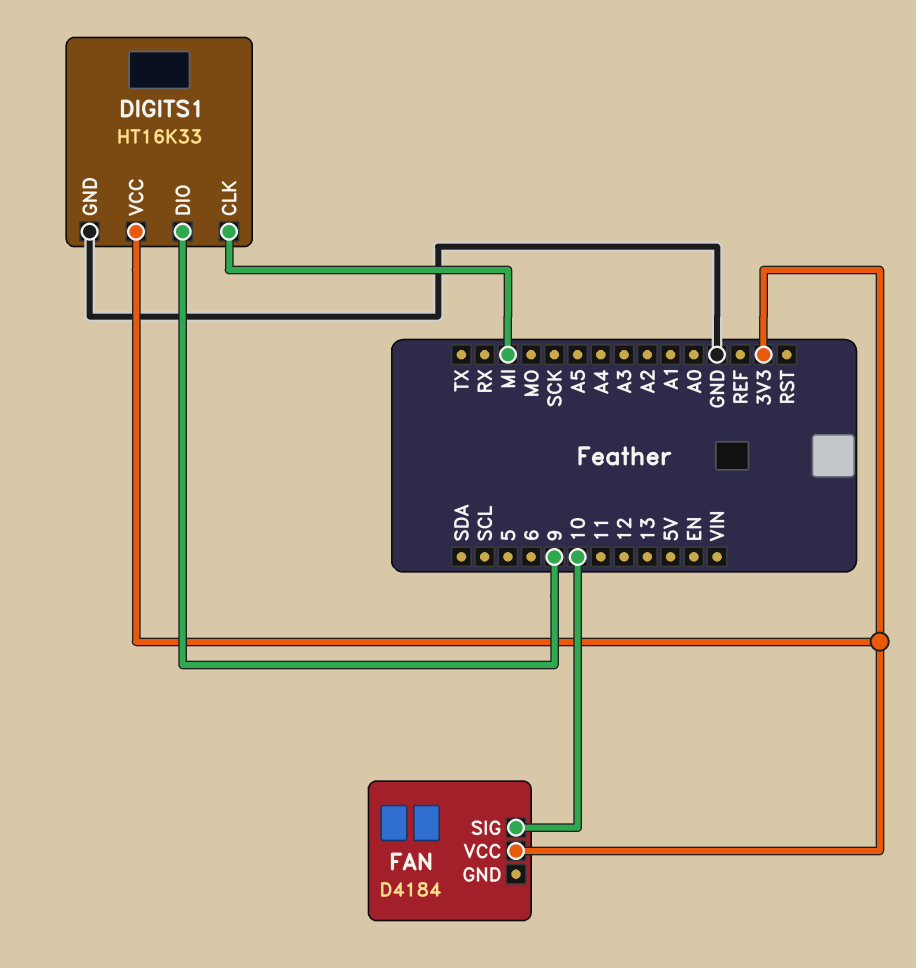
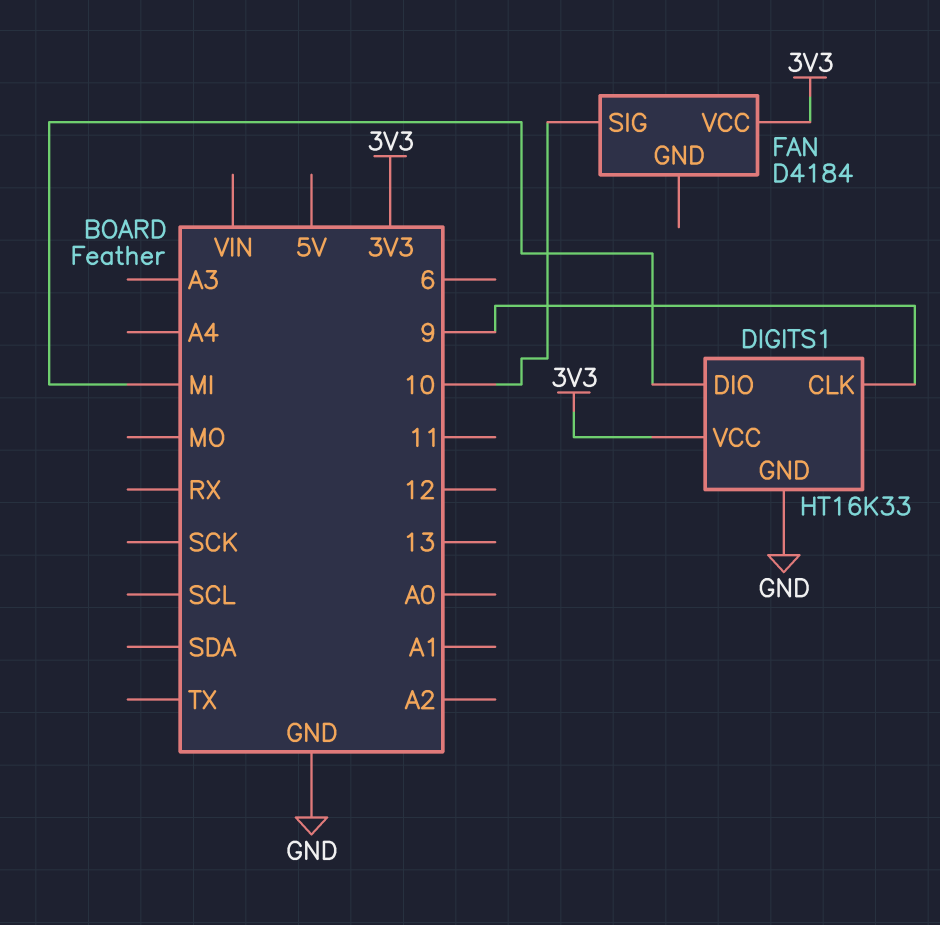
DIGITS1 pin CLK: MI -> 9
DIGITS1 pin DIO: 9 -> MI

